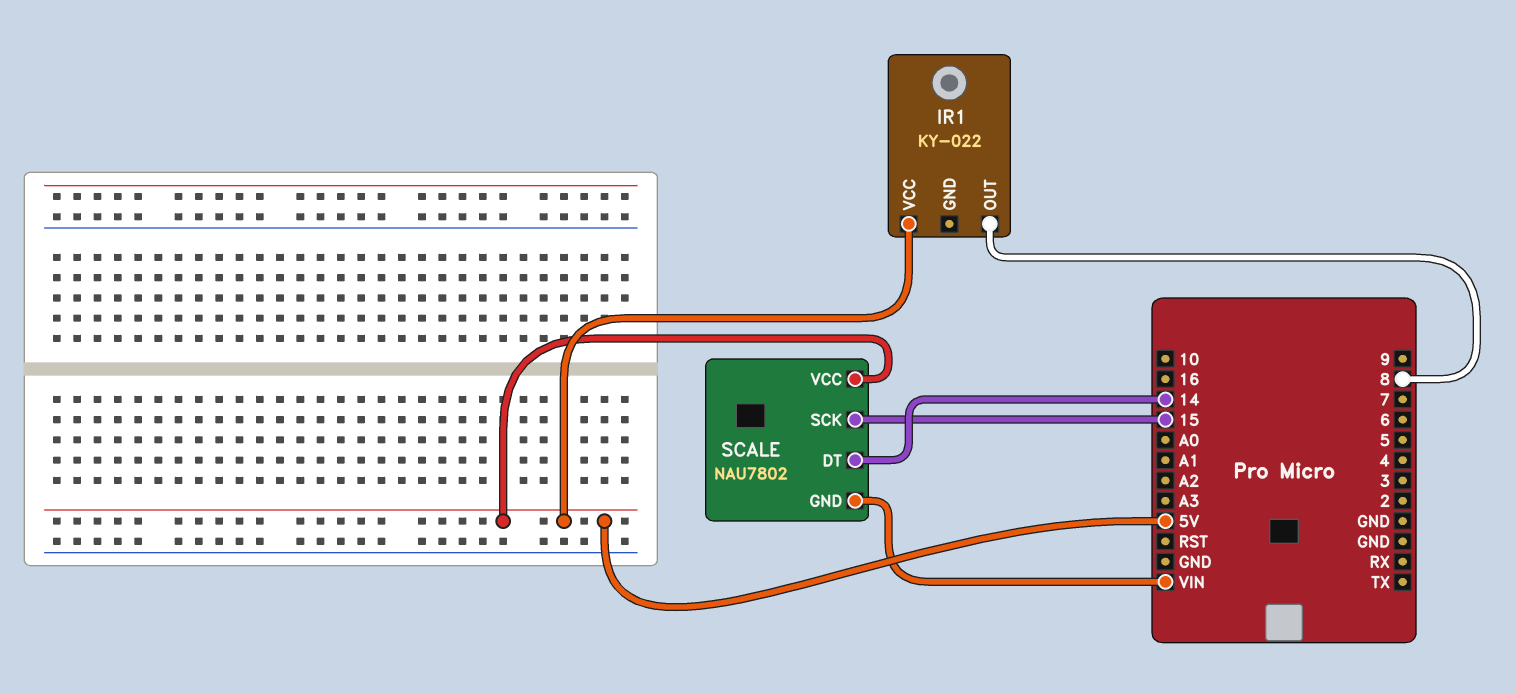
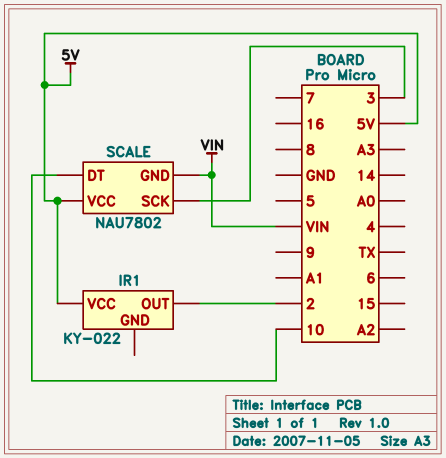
IR1 pin OUT: 8 -> 2
SCALE pin DT: 14 -> 10
SCALE pin SCK: 15 -> 3

